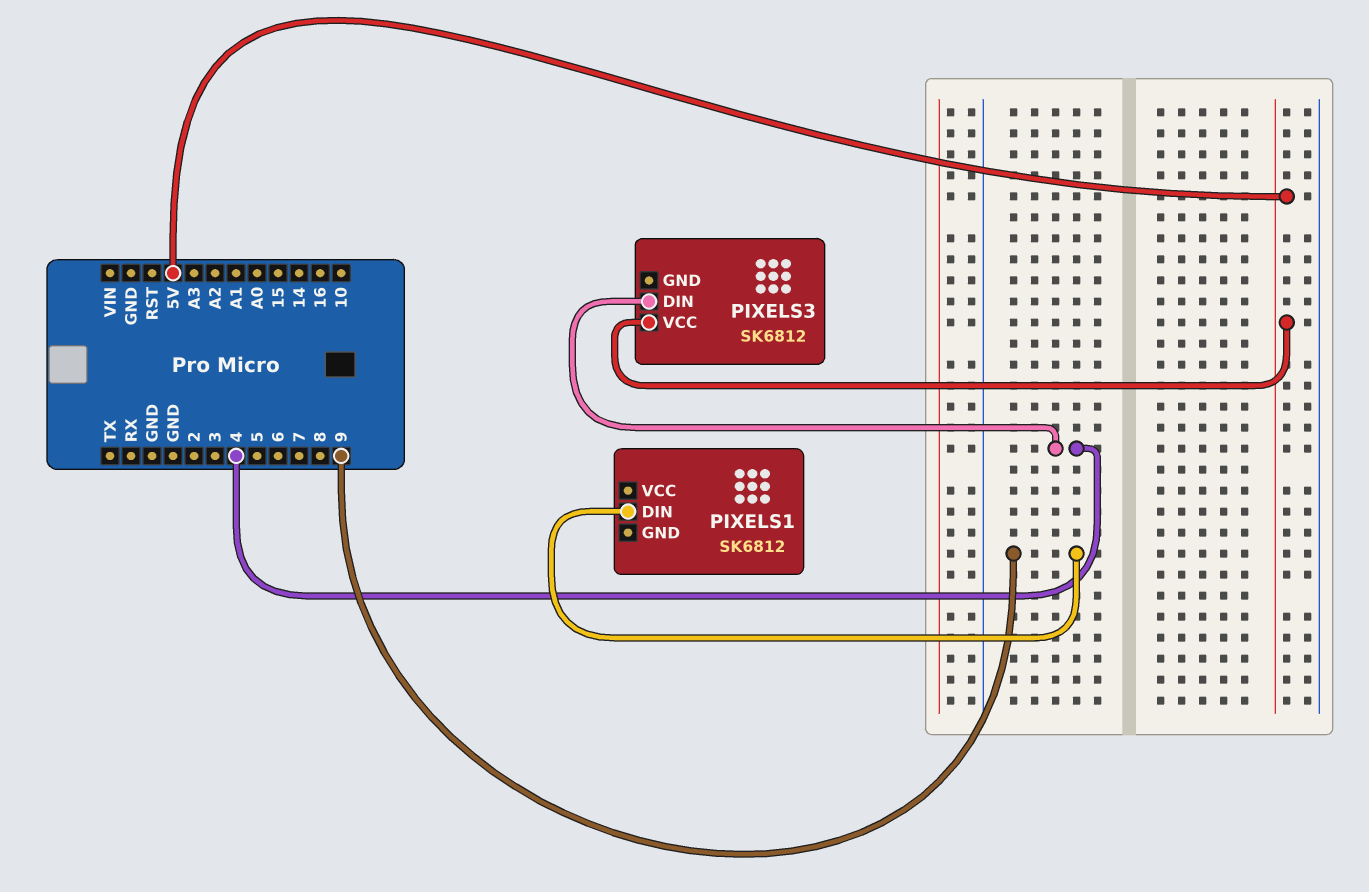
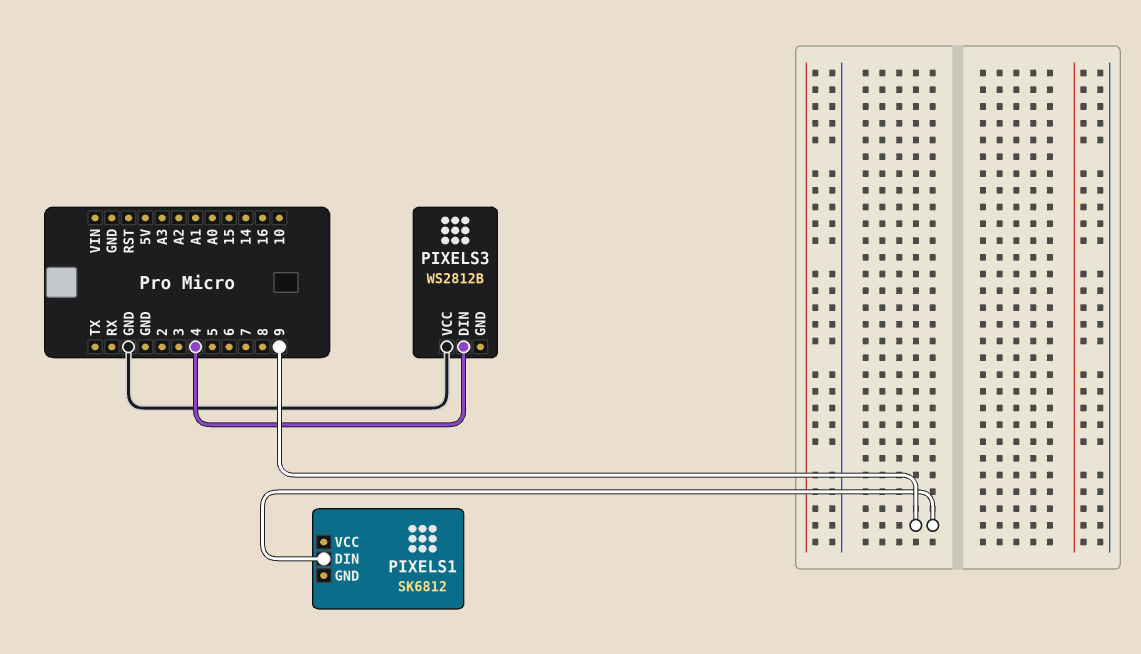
PIXELS3: SK6812 -> WS2812B
PIXELS3 pin VCC: 5V -> GND

